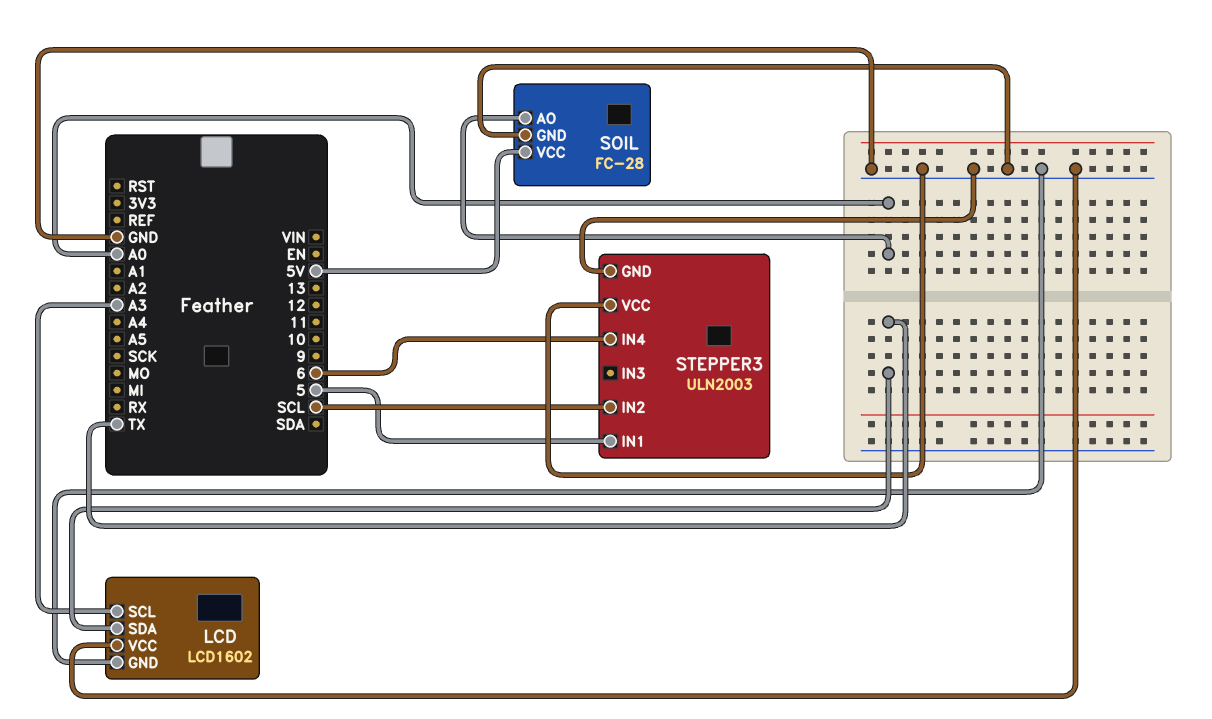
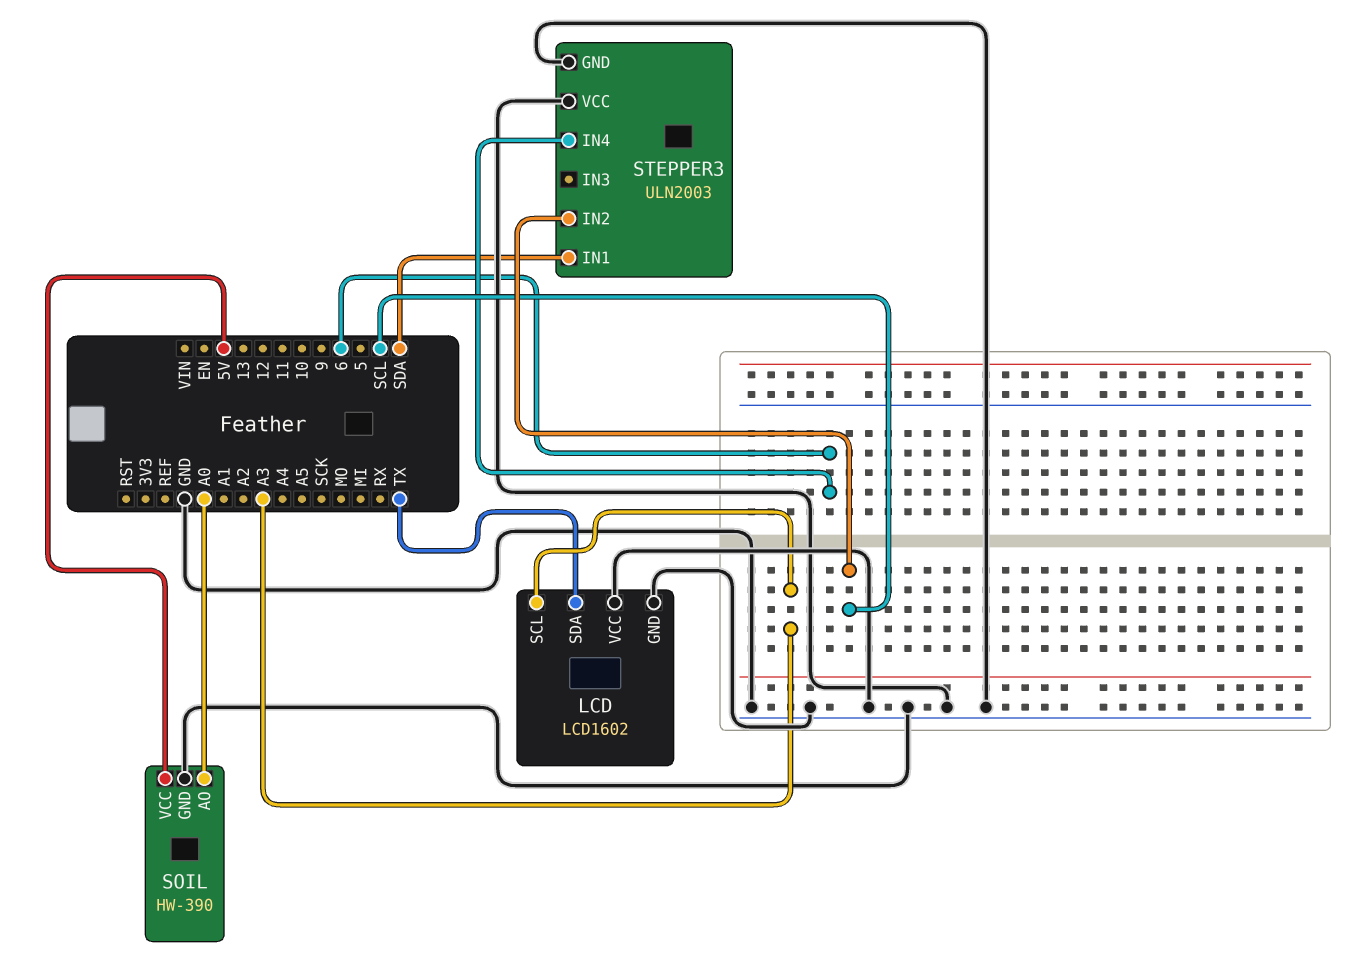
SOIL: FC-28 -> HW-390
STEPPER3 pin IN1: 5 -> SDA

